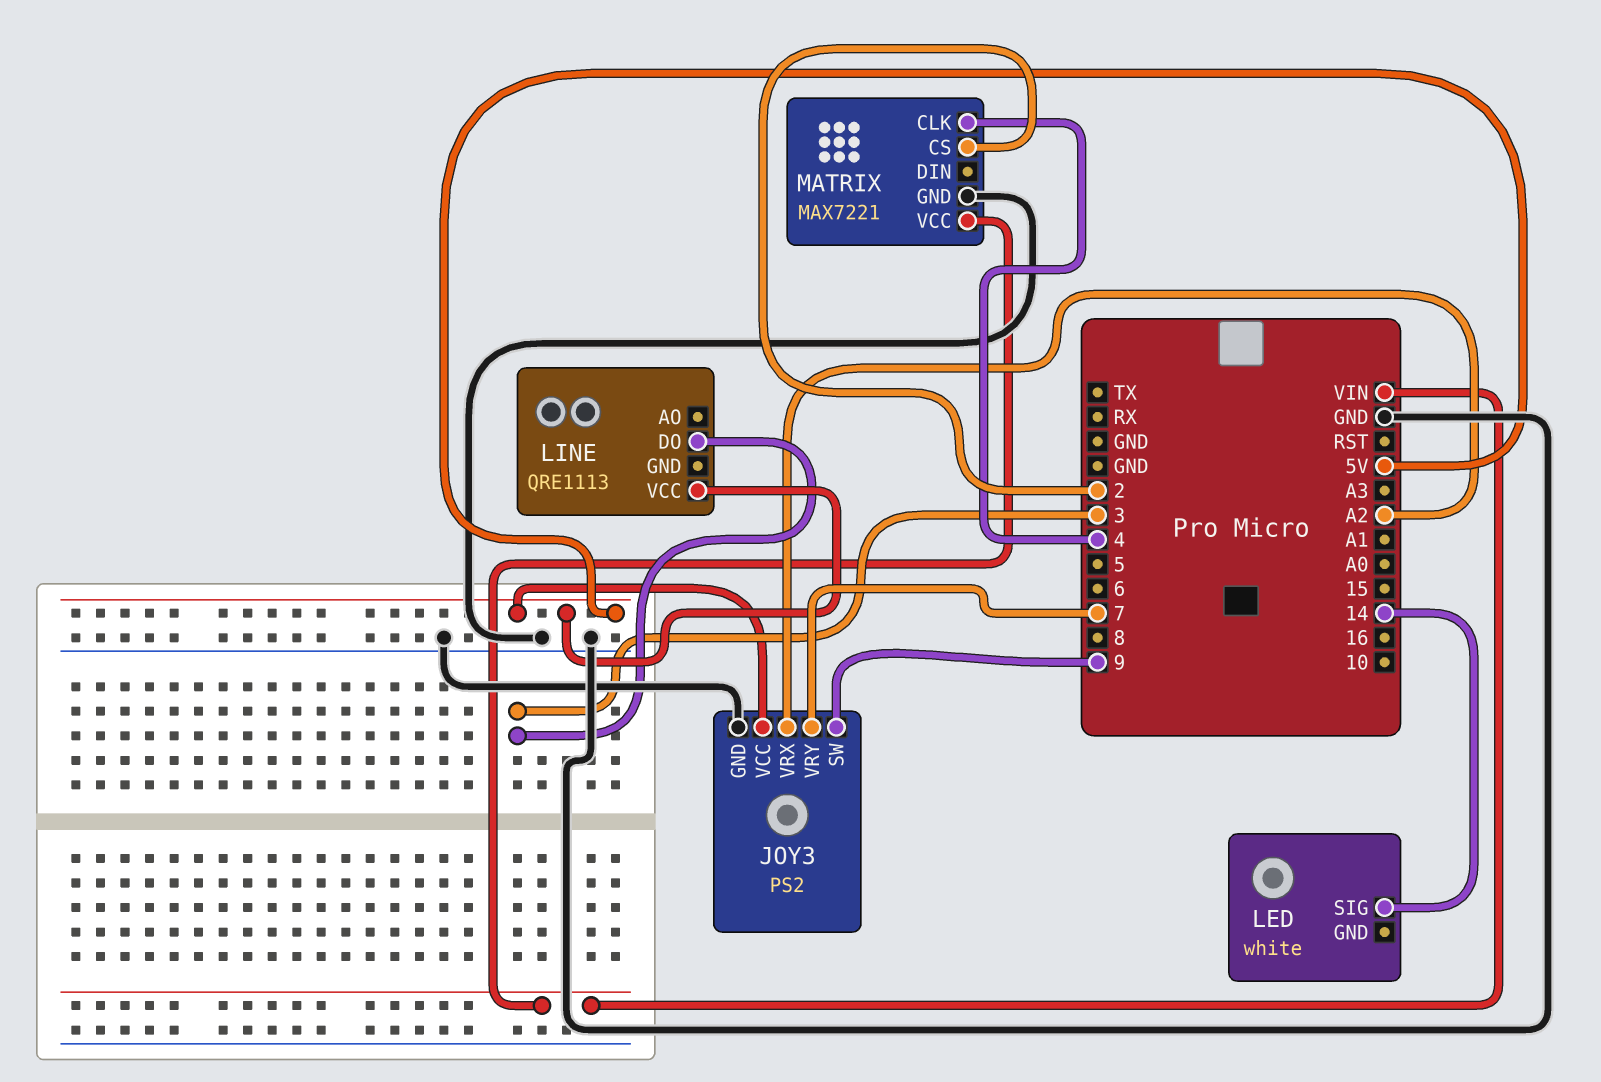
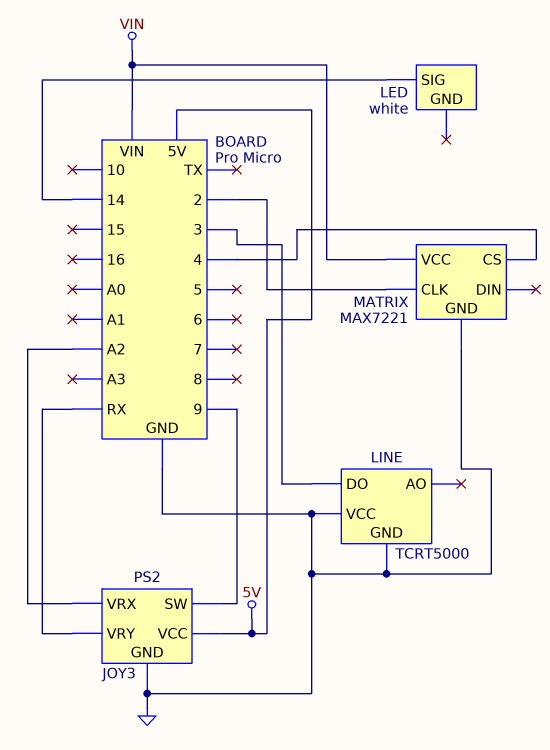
JOY3 pin VRY: 7 -> RX
LINE: QRE1113 -> TCRT5000
LINE pin GND: none -> GND
LINE pin VCC: 5V -> GND
MATRIX pin CLK: 4 -> 2
MATRIX pin CS: 2 -> 4

